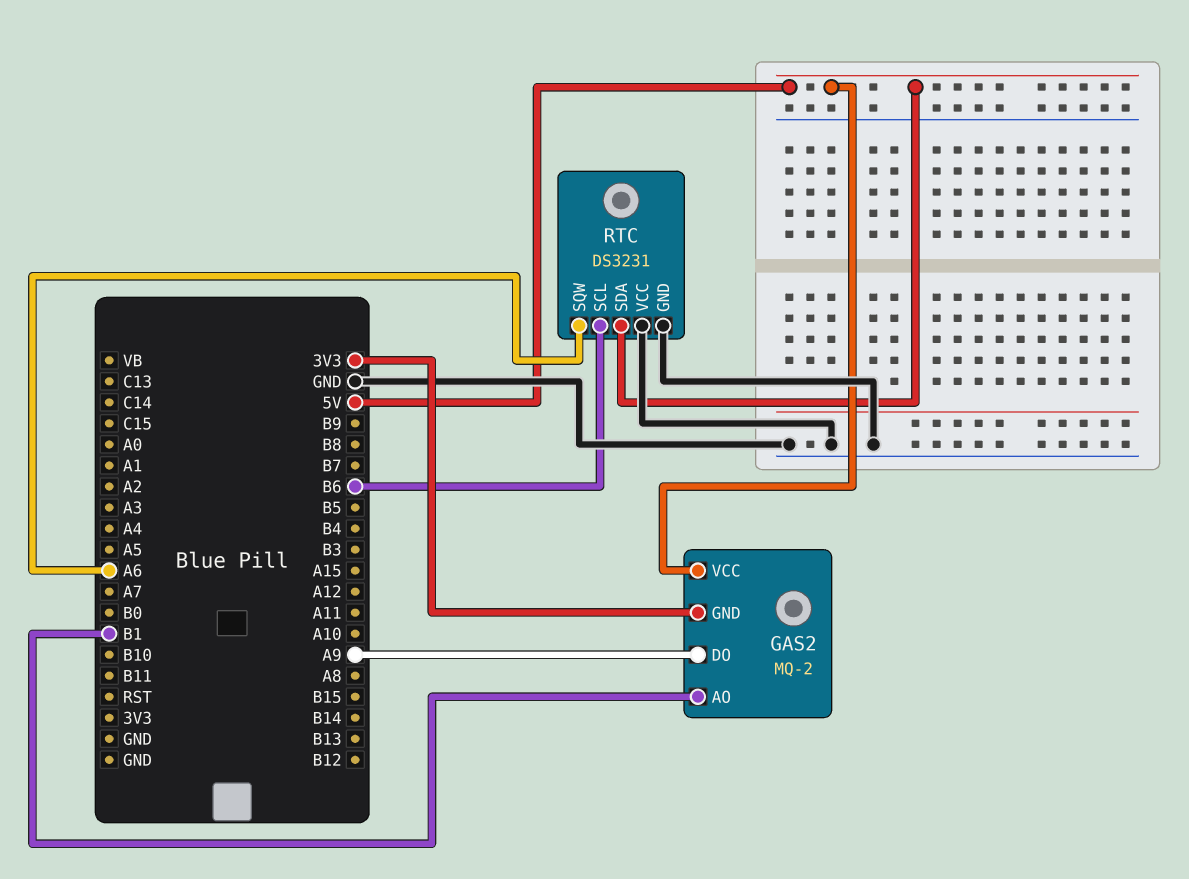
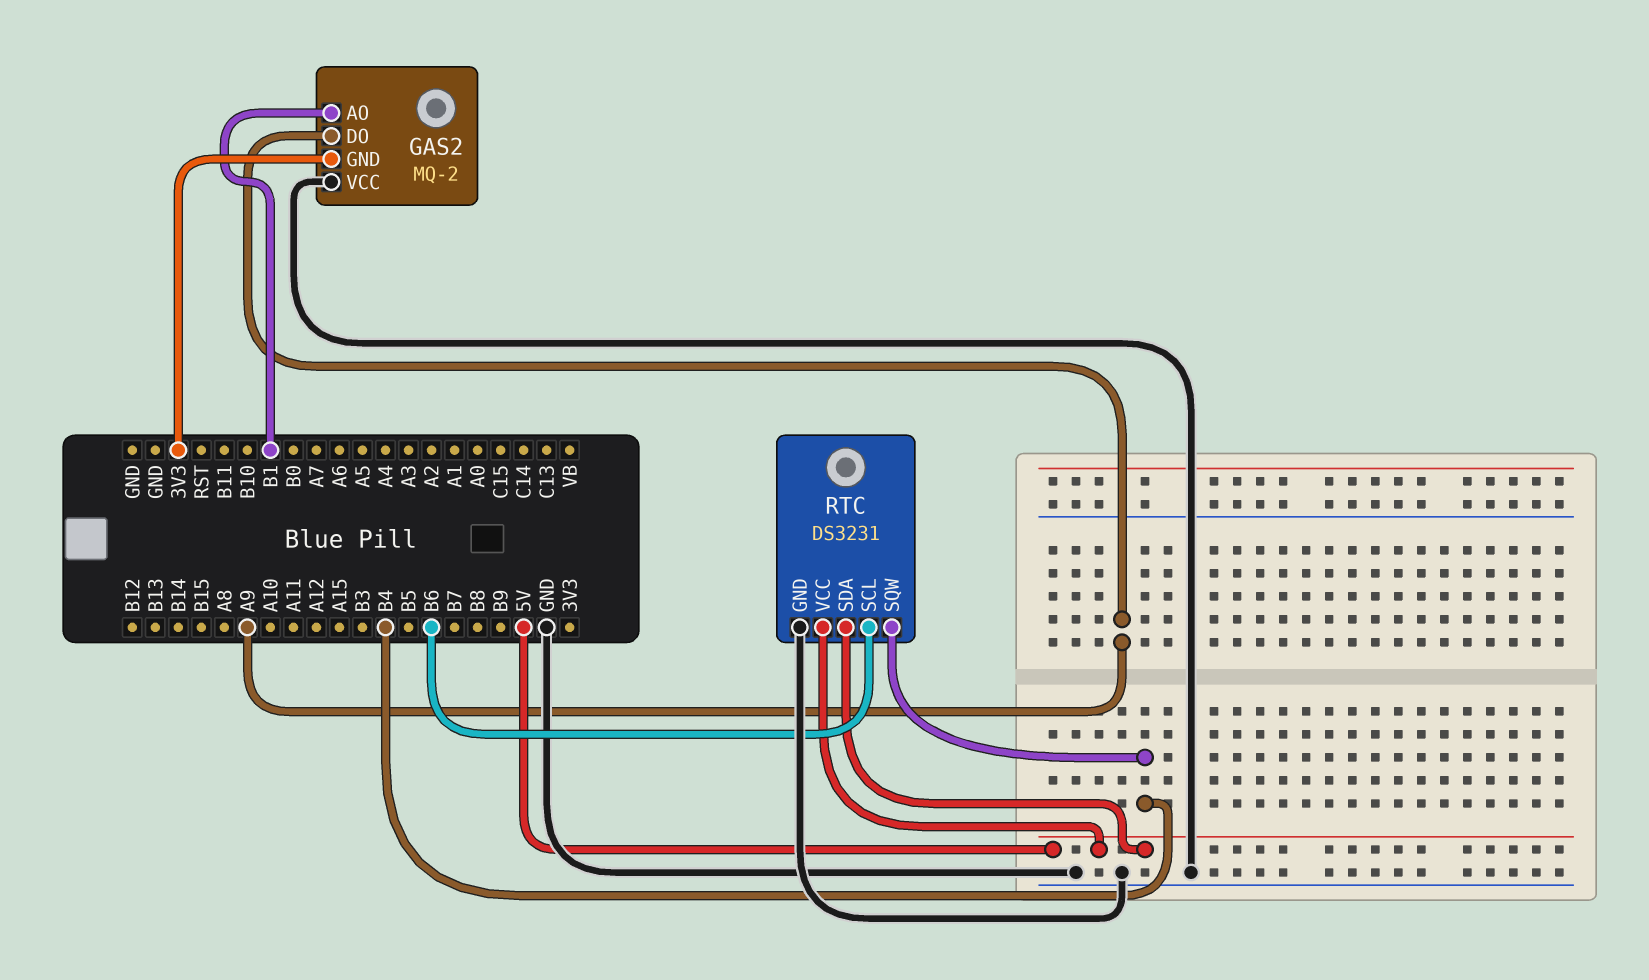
GAS2 pin VCC: 5V -> GND
RTC pin SQW: A6 -> B4
RTC pin VCC: GND -> 5V

